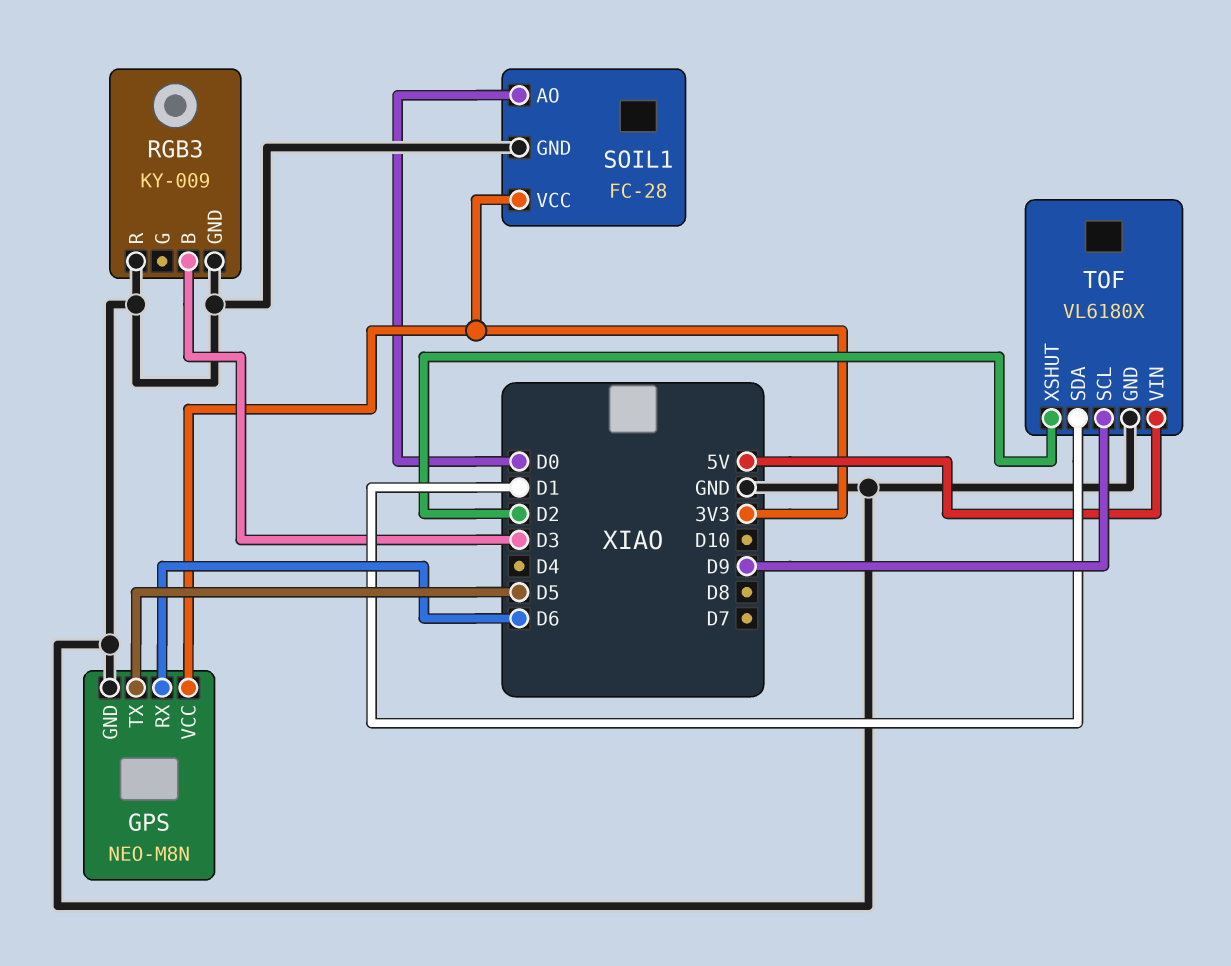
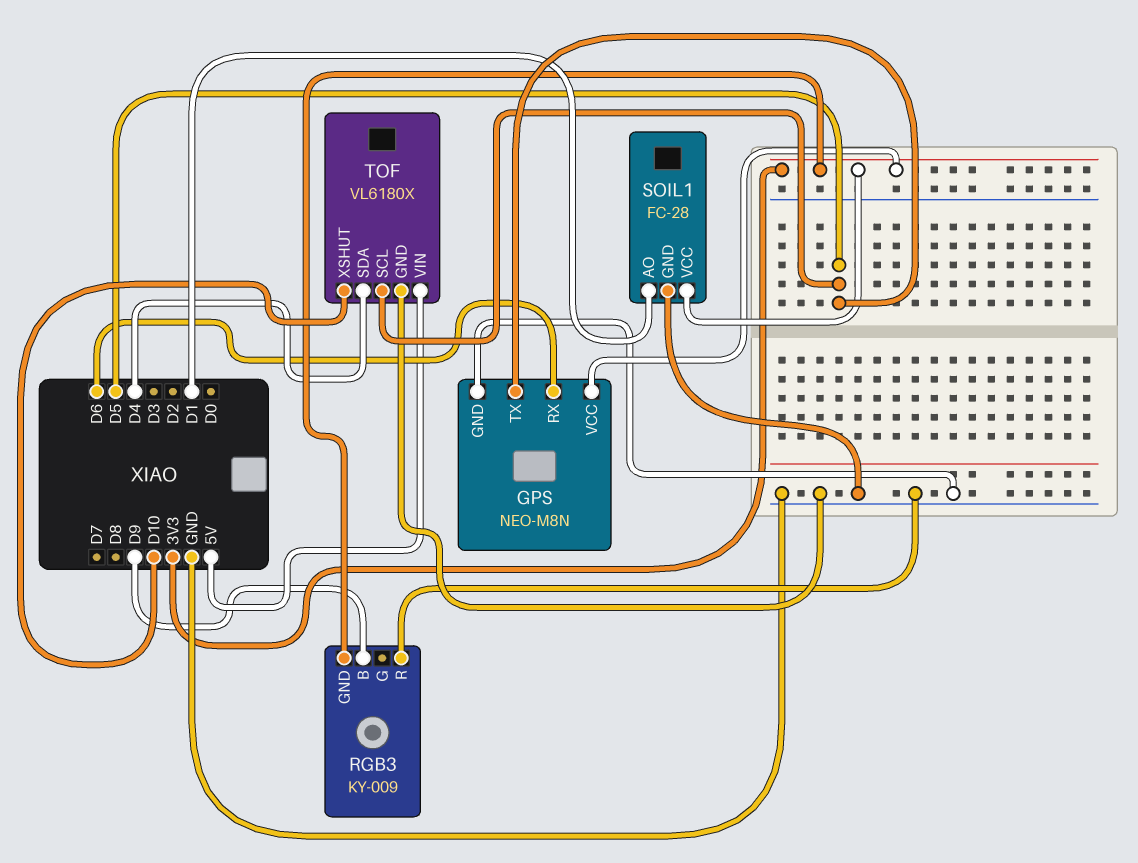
RGB3 pin B: D3 -> D9
RGB3 pin GND: GND -> 3V3
SOIL1 pin AO: D0 -> D1
TOF pin SCL: D9 -> D5
TOF pin SDA: D1 -> D4
TOF pin XSHUT: D2 -> D10

